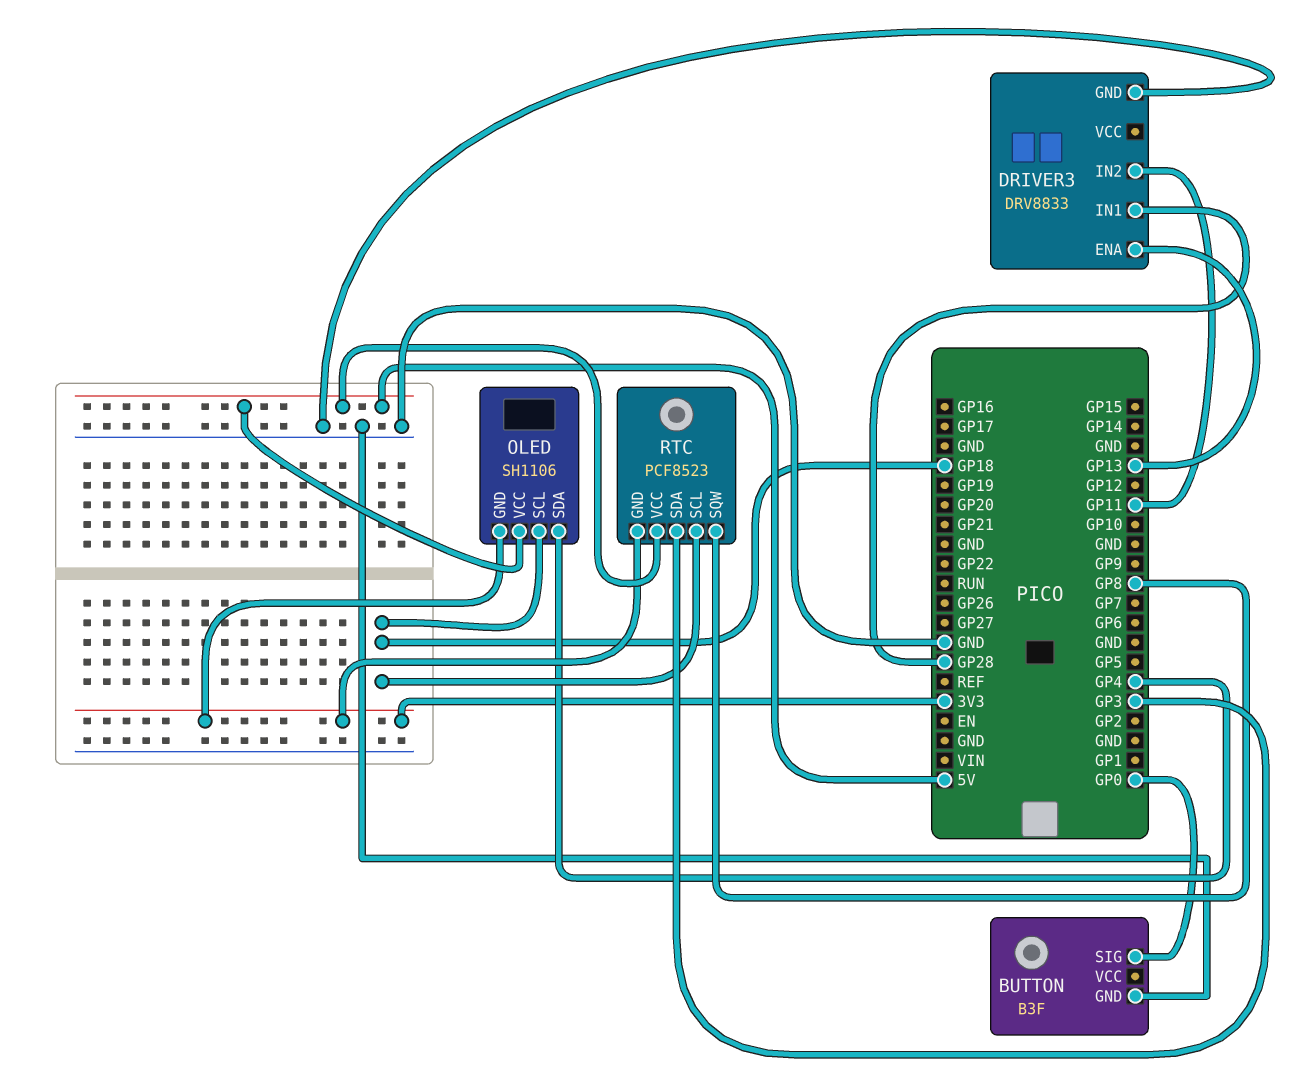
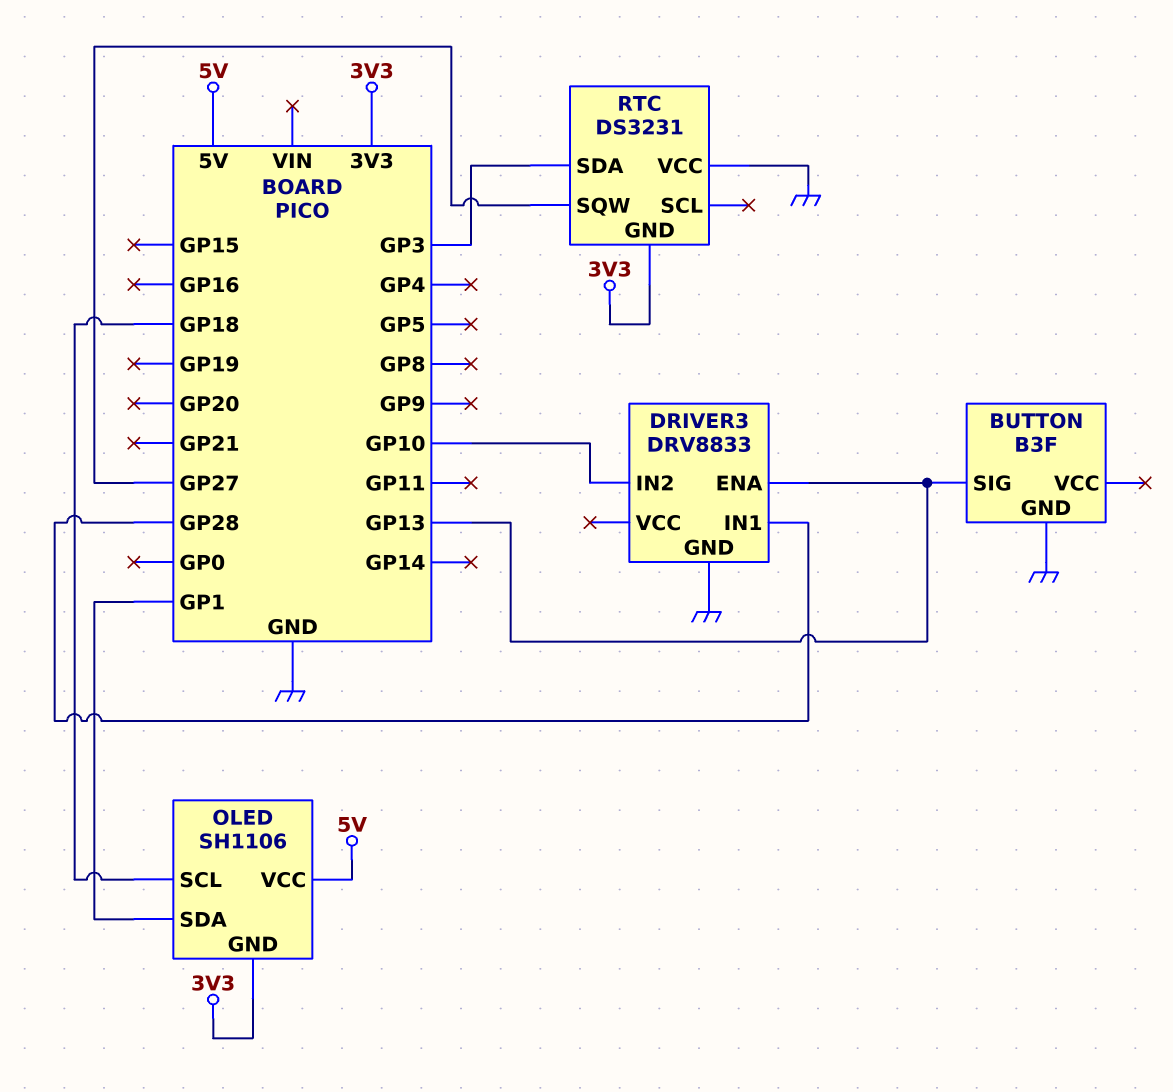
BUTTON pin SIG: GP0 -> GP13
DRIVER3 pin IN2: GP11 -> GP10
OLED pin SDA: GP4 -> GP1
RTC: PCF8523 -> DS3231
RTC pin SCL: GP18 -> none
RTC pin SQW: GP8 -> GP27
RTC pin VCC: 5V -> GND

